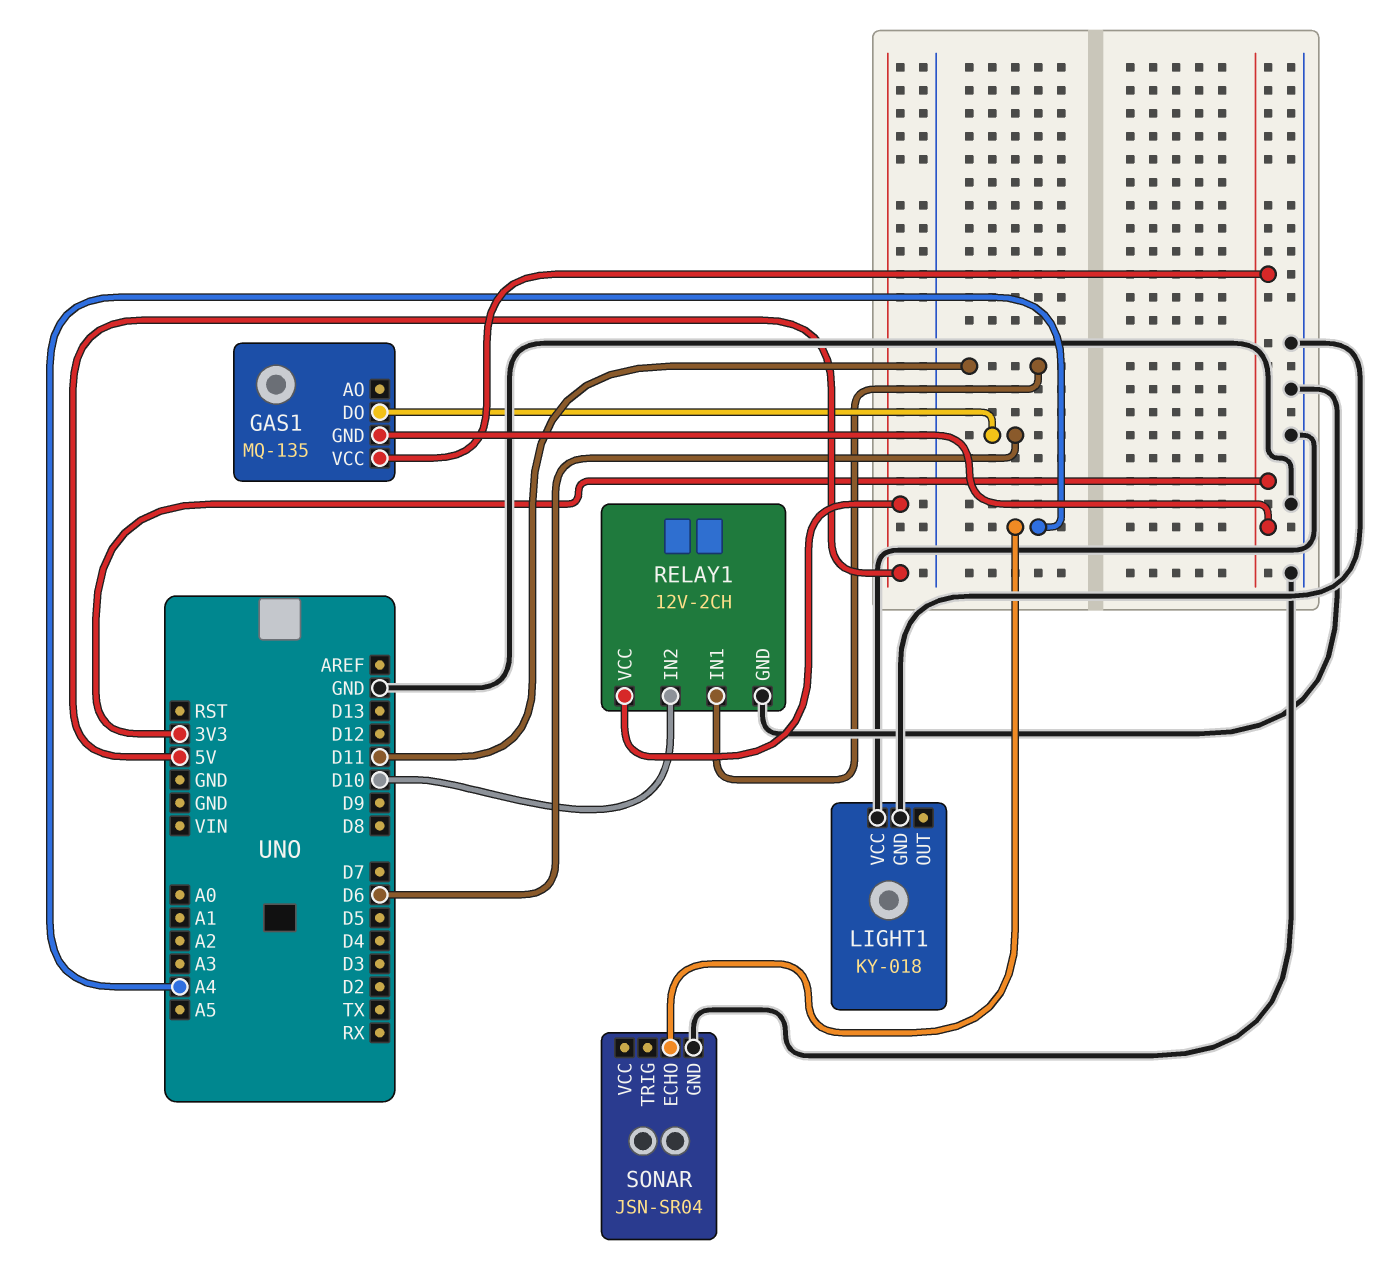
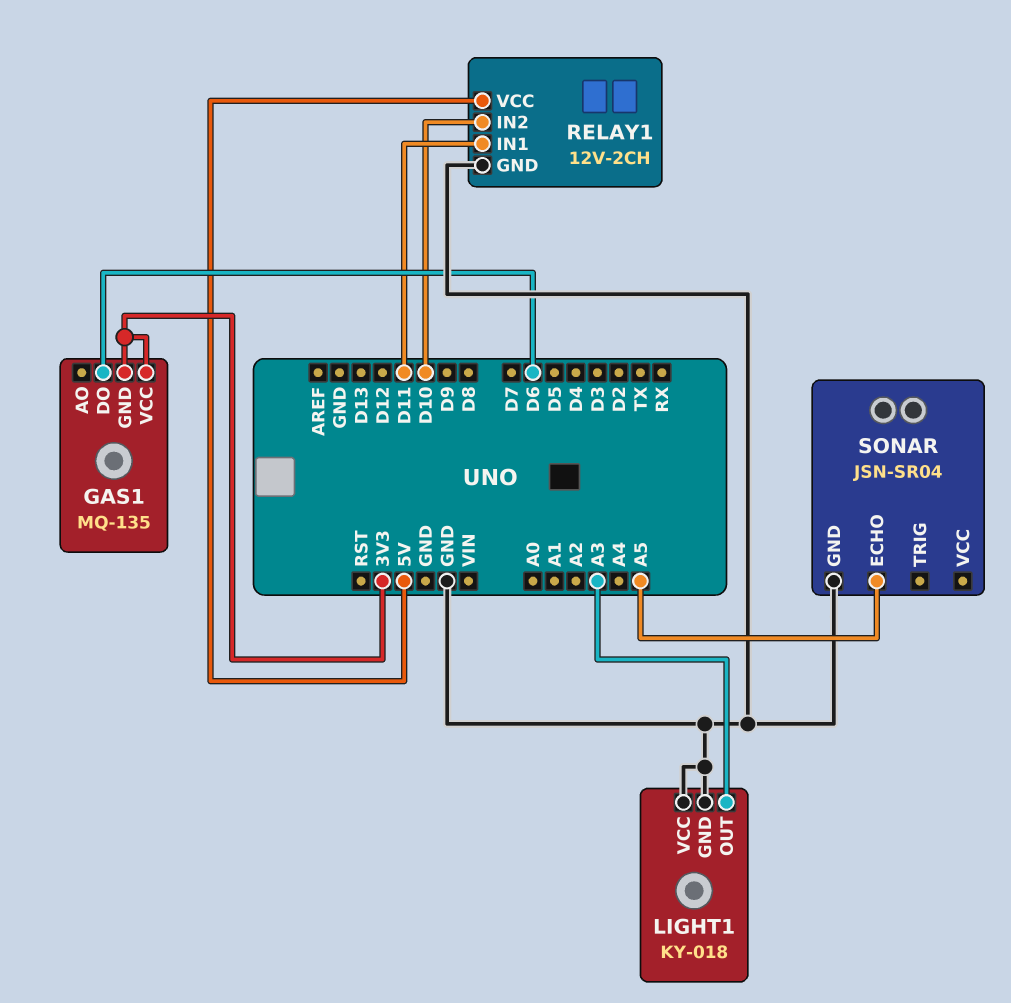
LIGHT1 pin OUT: none -> A3
SONAR pin ECHO: A4 -> A5

